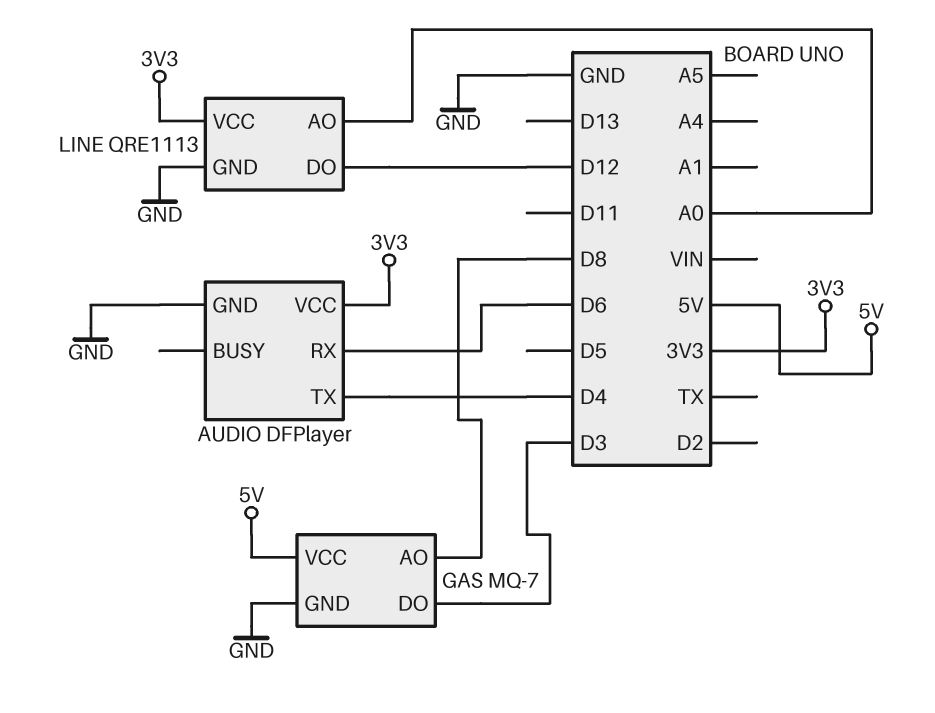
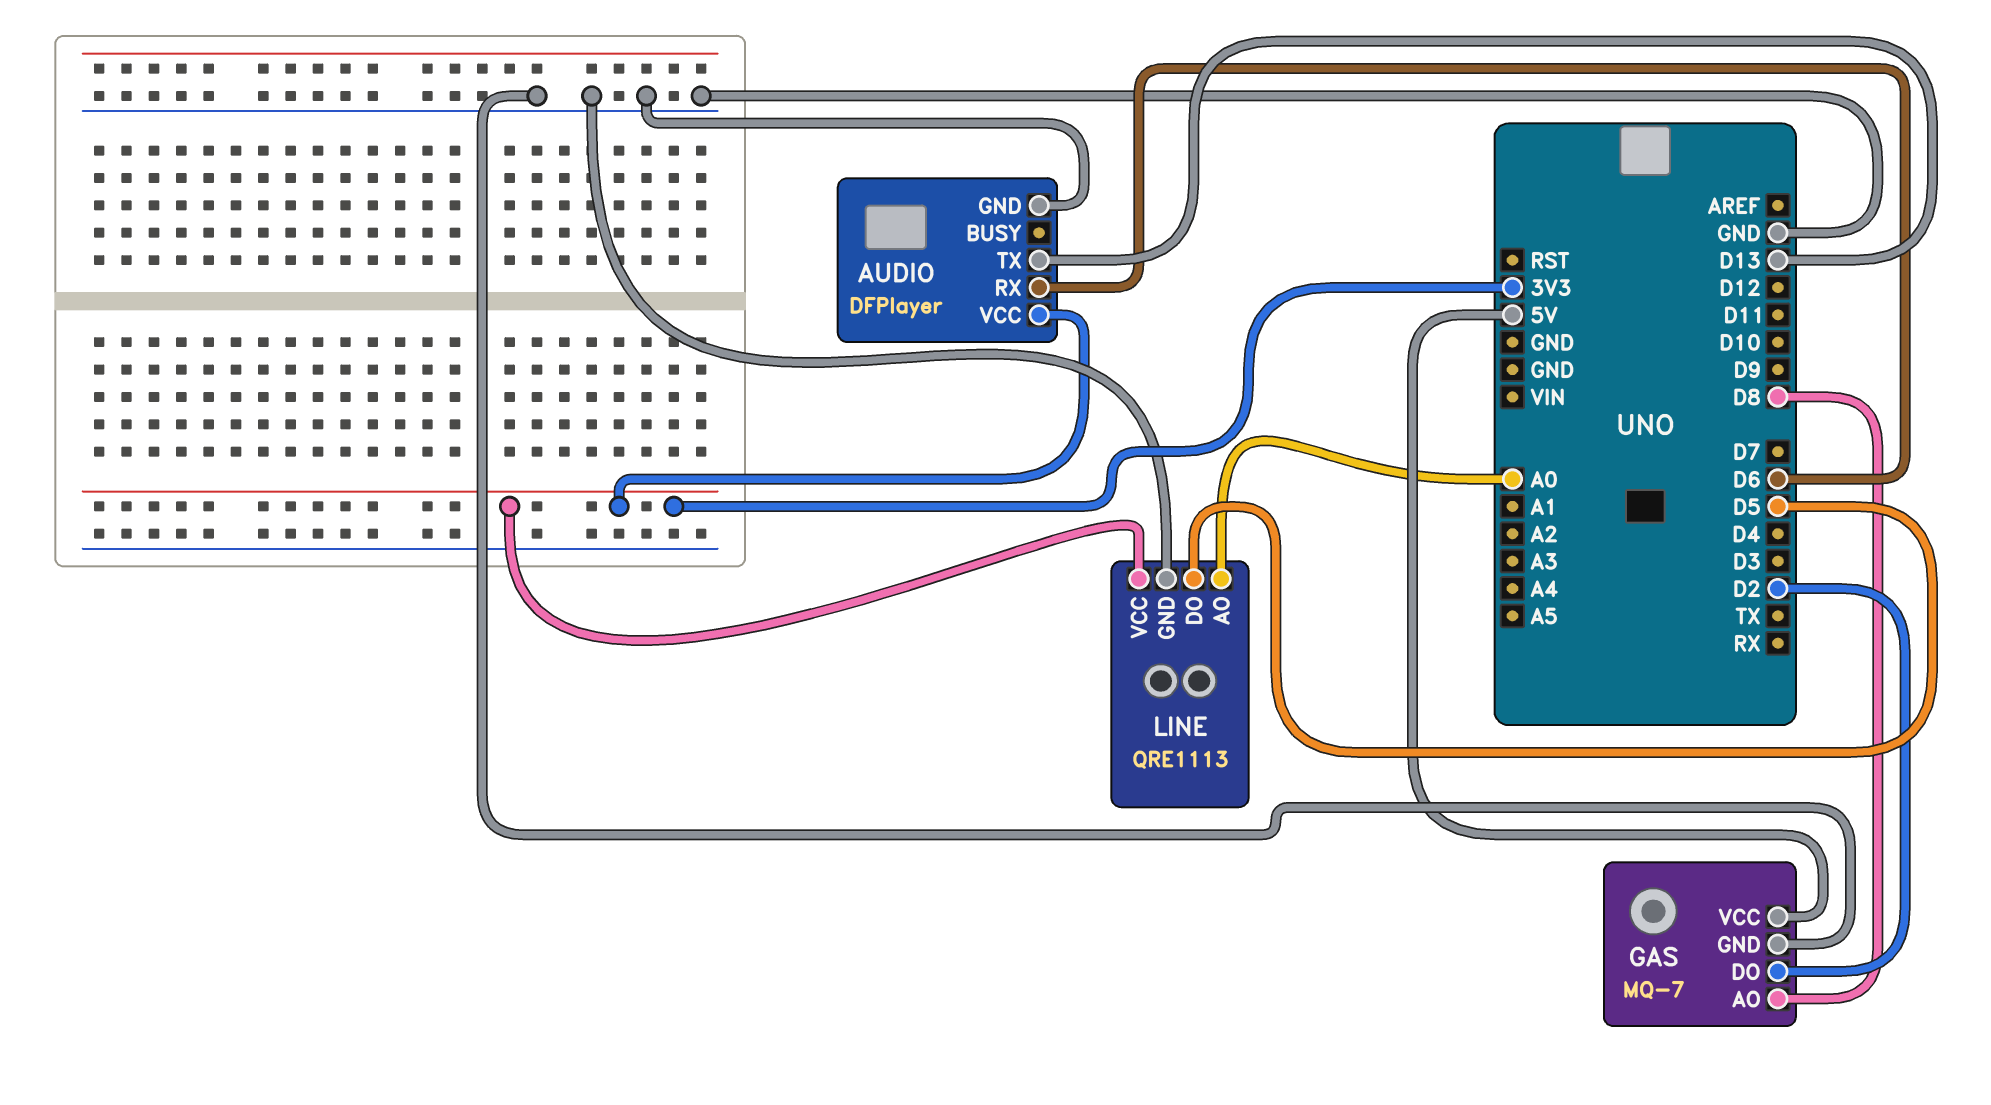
AUDIO pin TX: D4 -> D13
GAS pin DO: D3 -> D2
LINE pin DO: D12 -> D5

